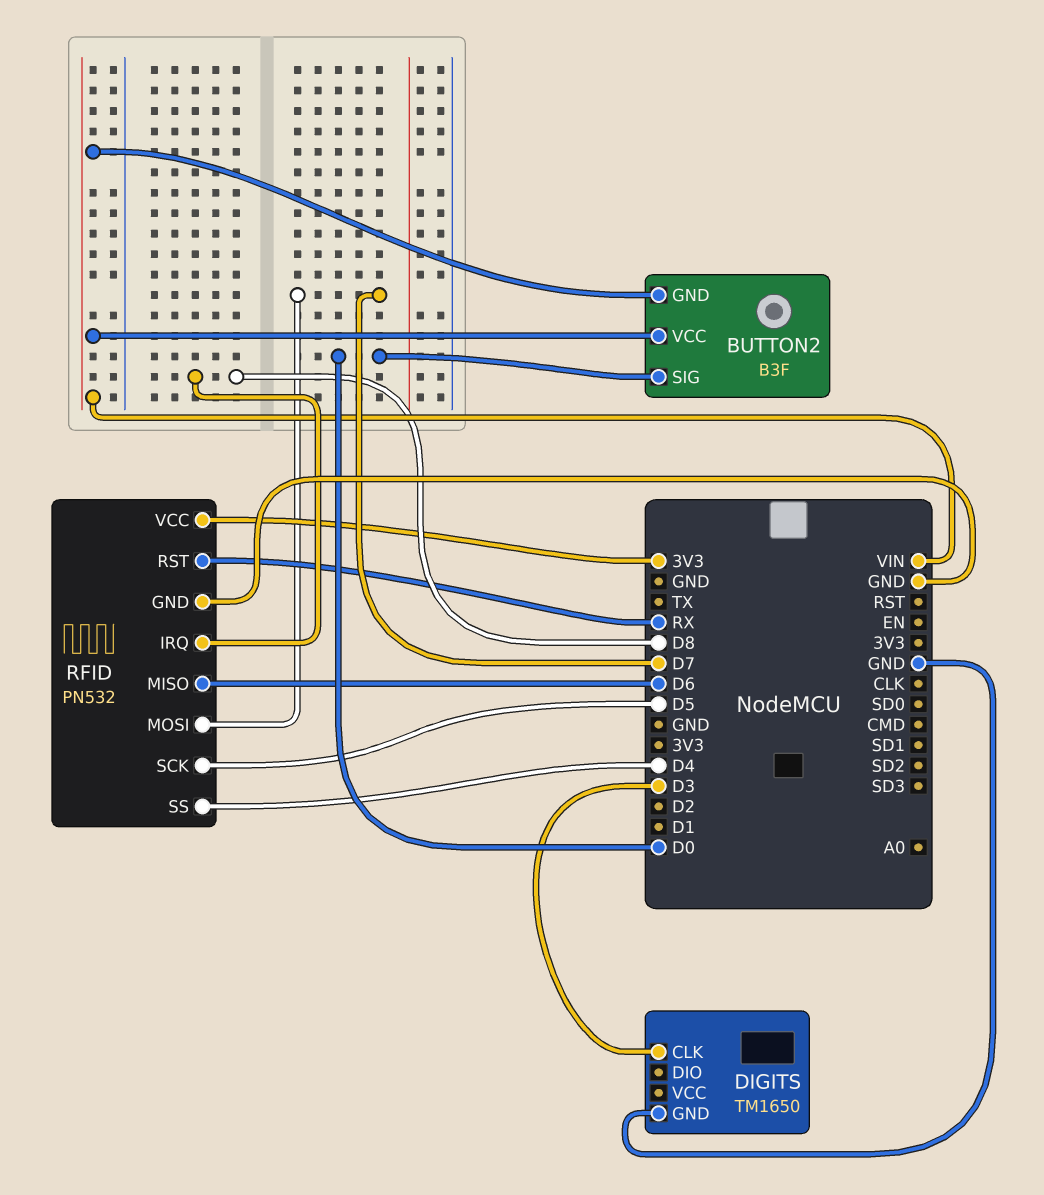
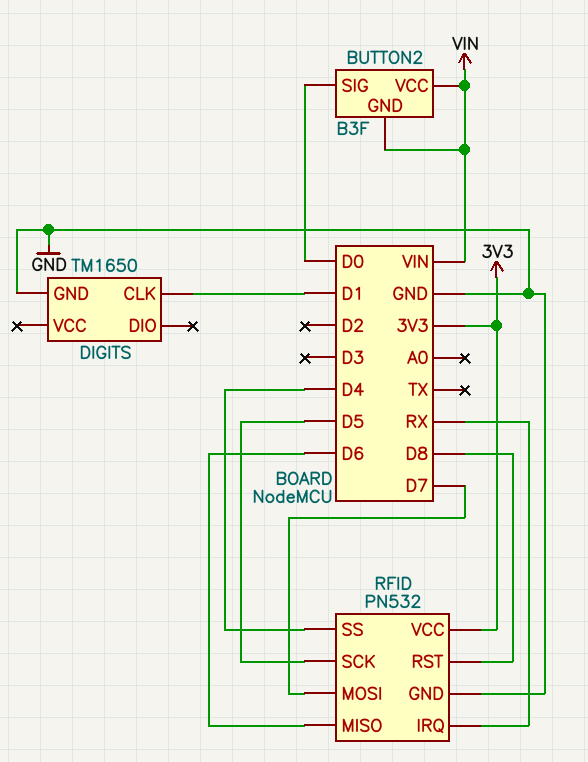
DIGITS pin CLK: D3 -> D1
RFID pin IRQ: D8 -> RX
RFID pin RST: RX -> D8

